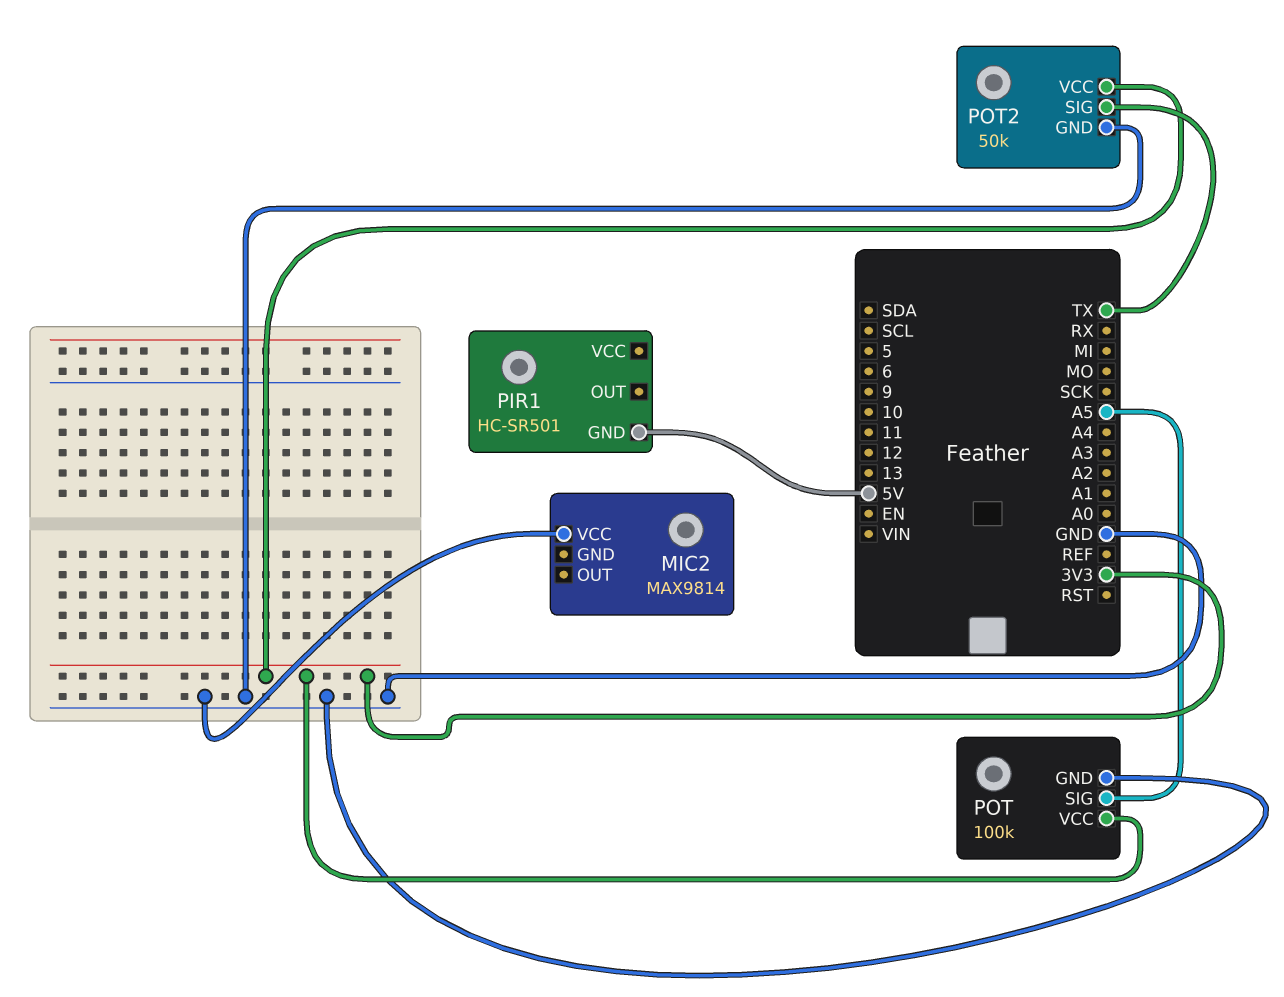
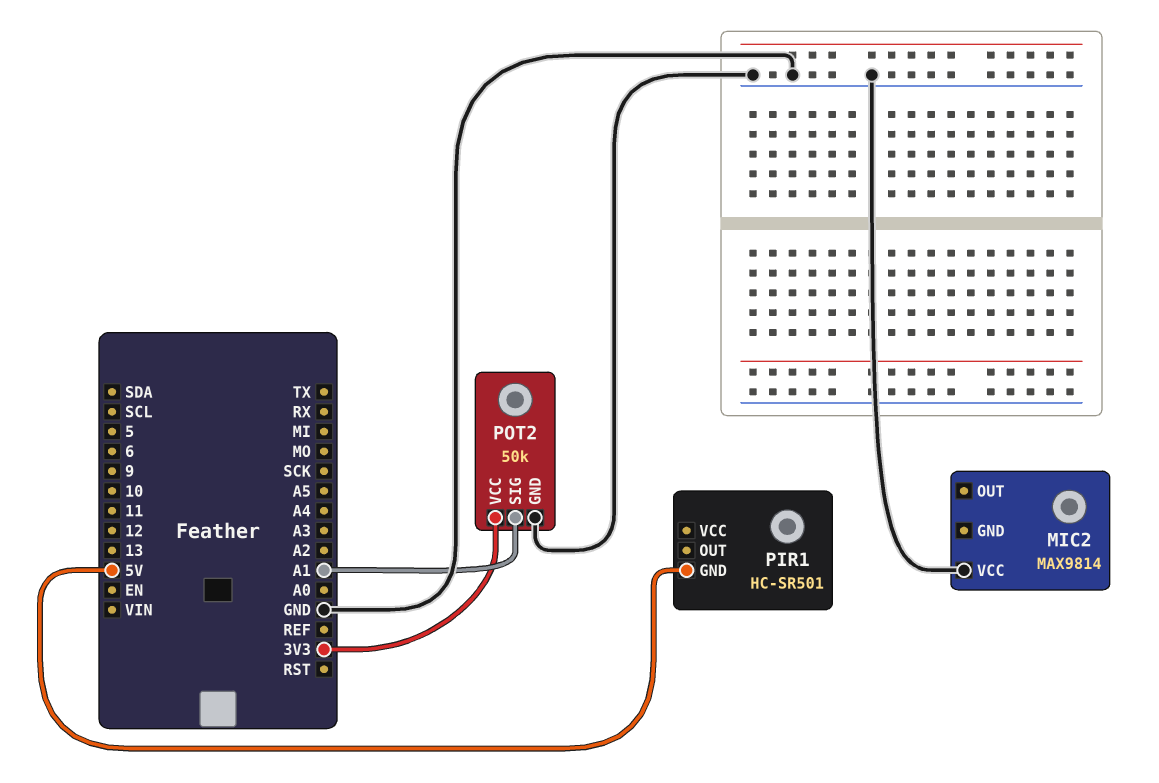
POT: 100k -> none
POT pin GND: GND -> none
POT pin SIG: A5 -> none
POT pin VCC: 3V3 -> none
POT2 pin SIG: TX -> A1

